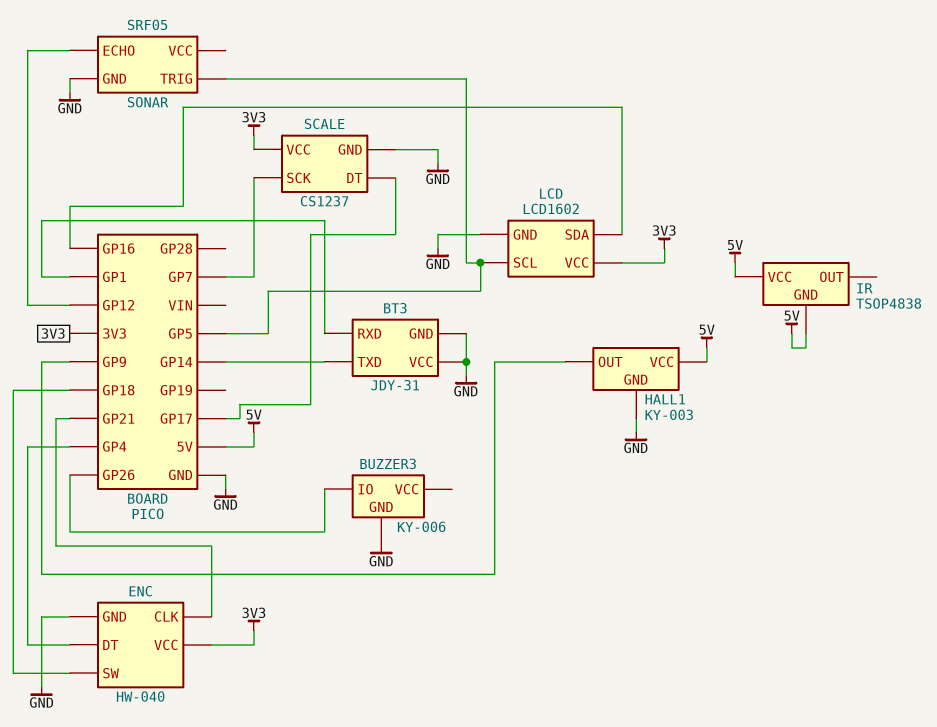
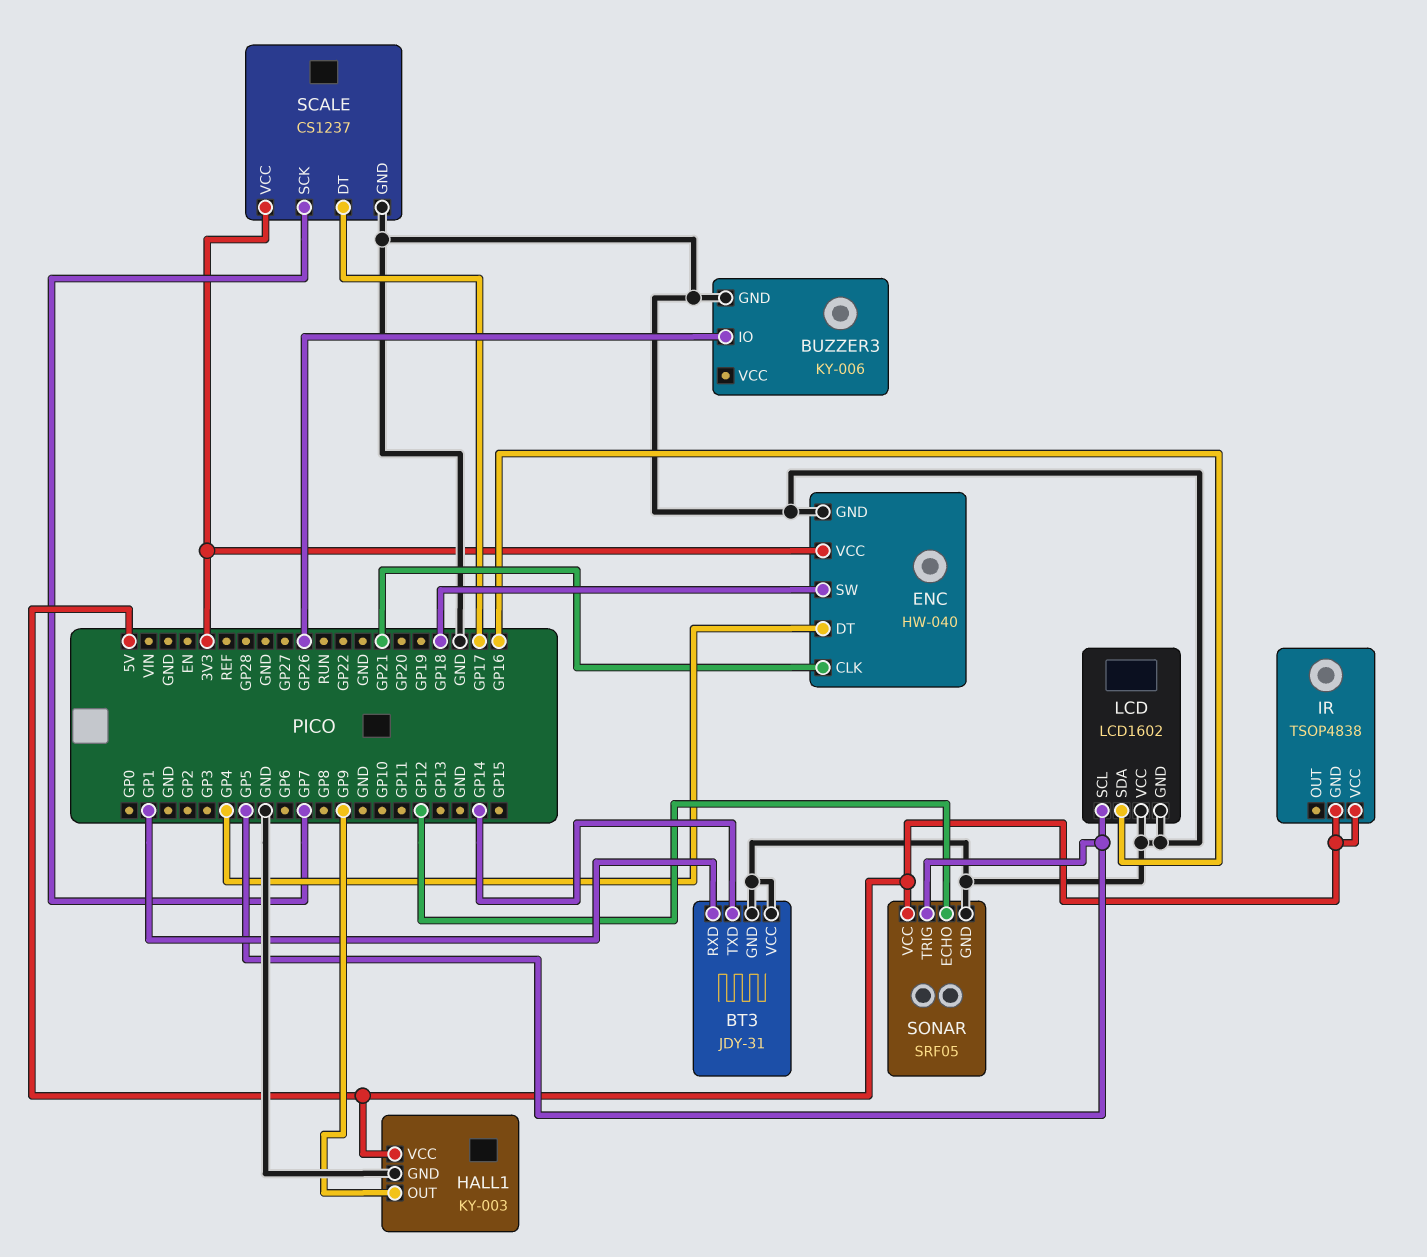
LCD pin VCC: 3V3 -> GND
SONAR pin VCC: none -> 5V

